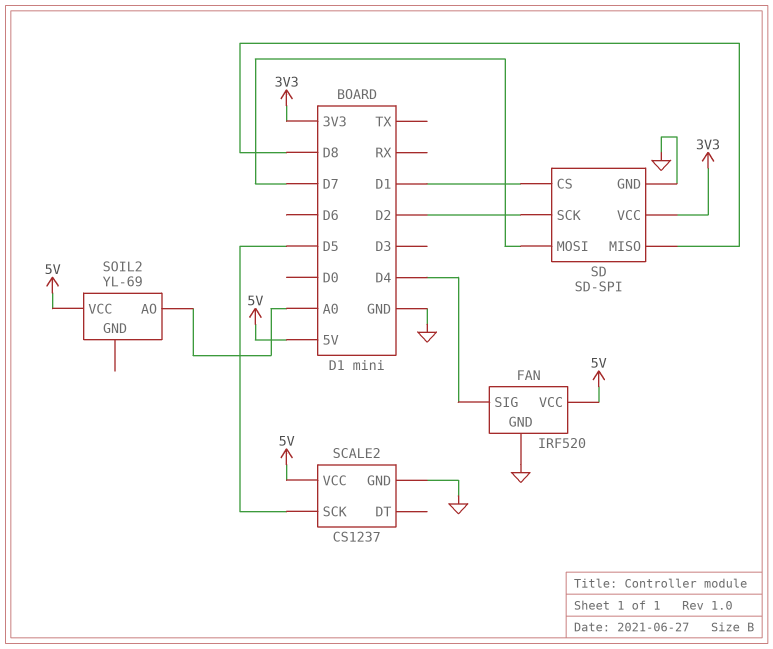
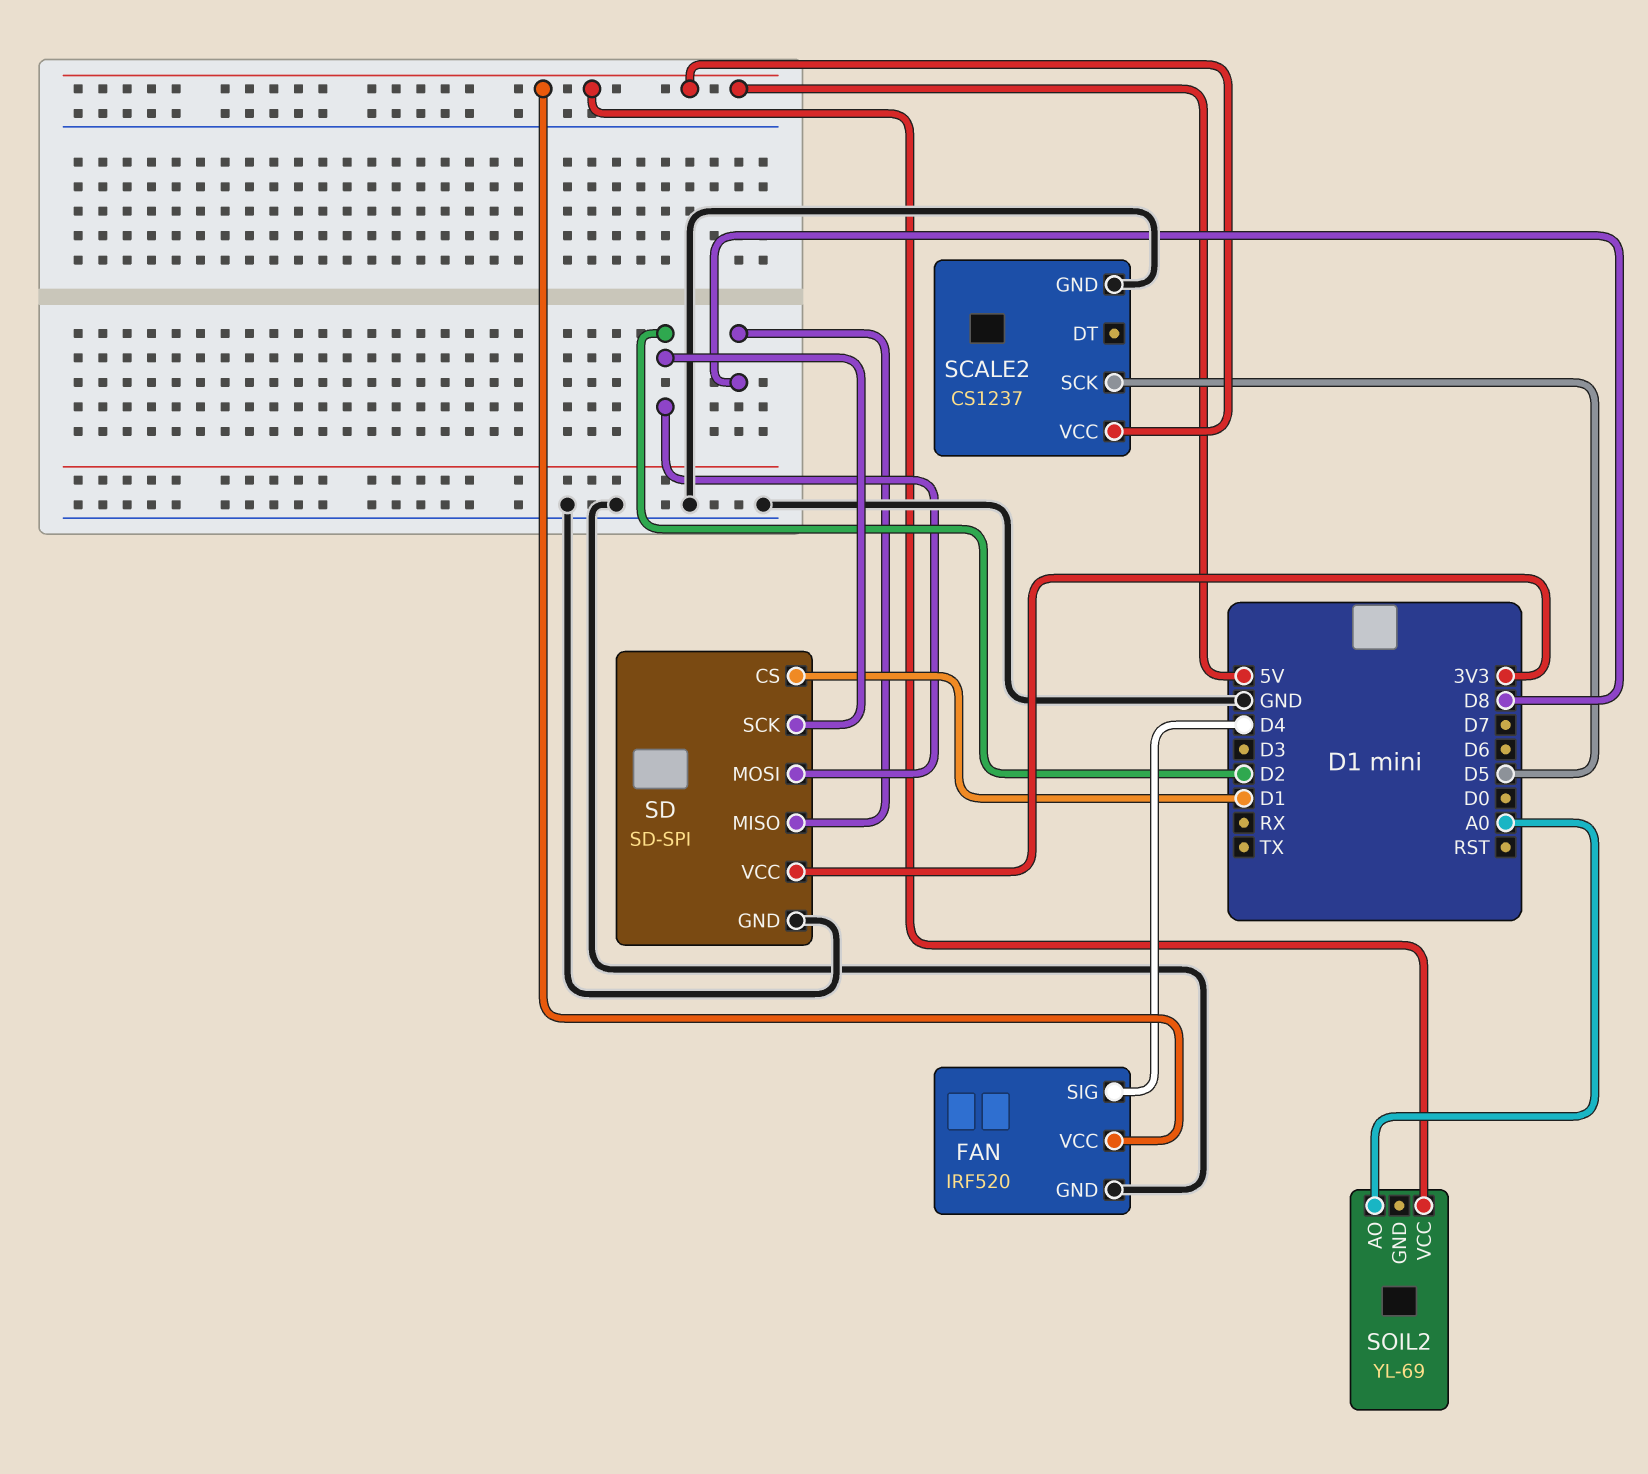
SD pin MOSI: D7 -> D2

